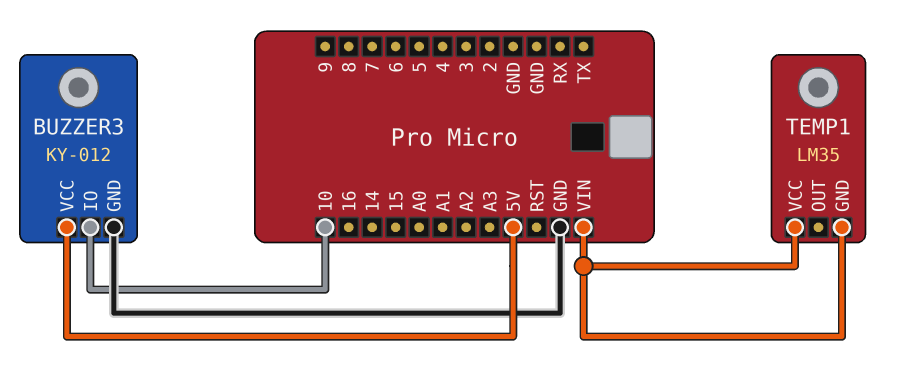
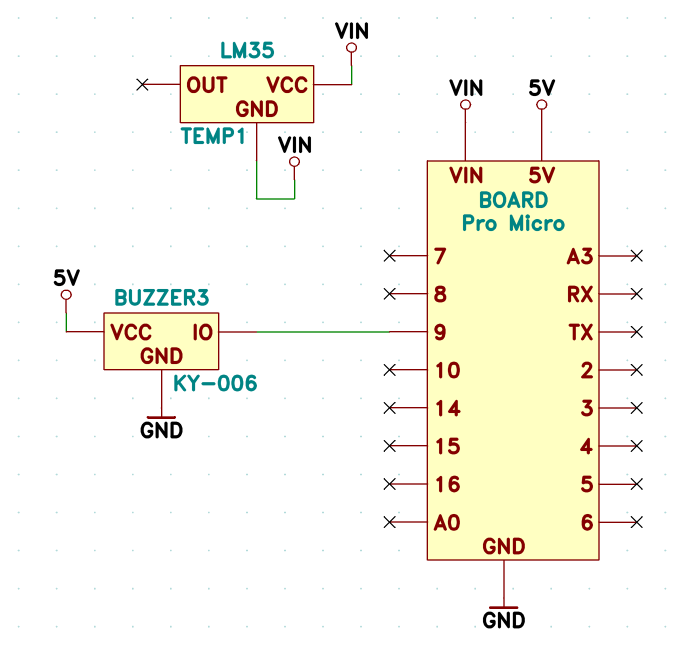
BUZZER3: KY-012 -> KY-006
BUZZER3 pin IO: 10 -> 9

